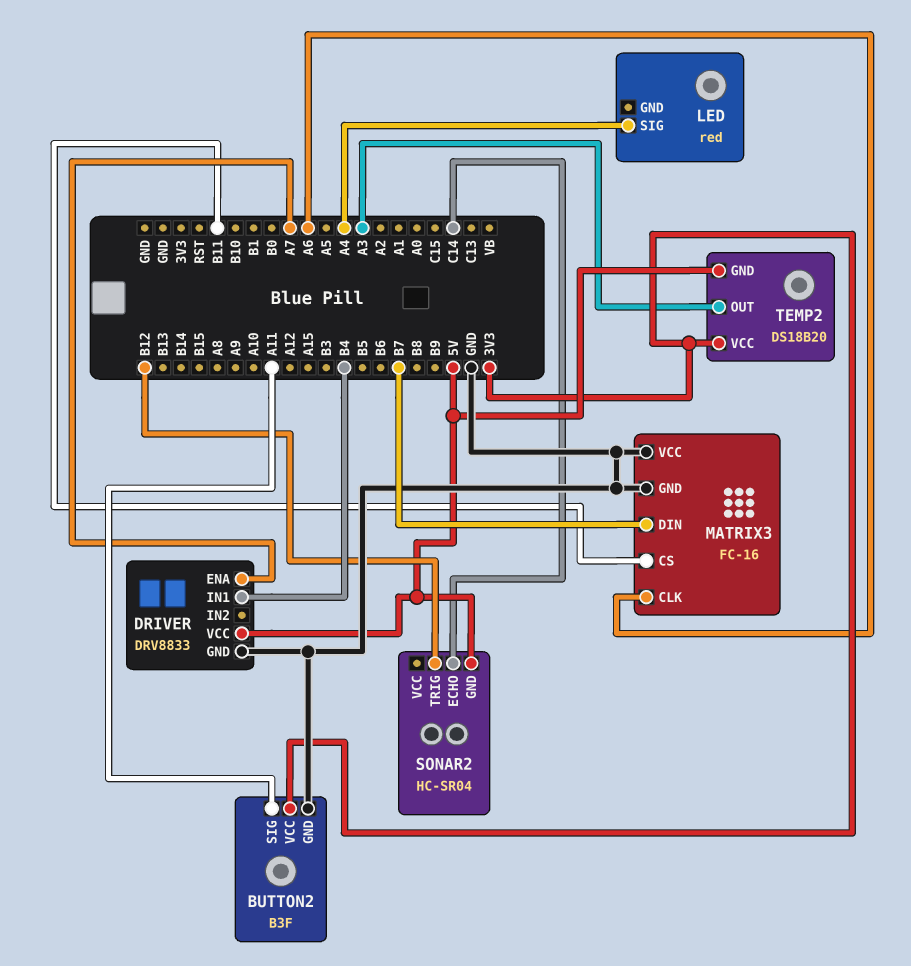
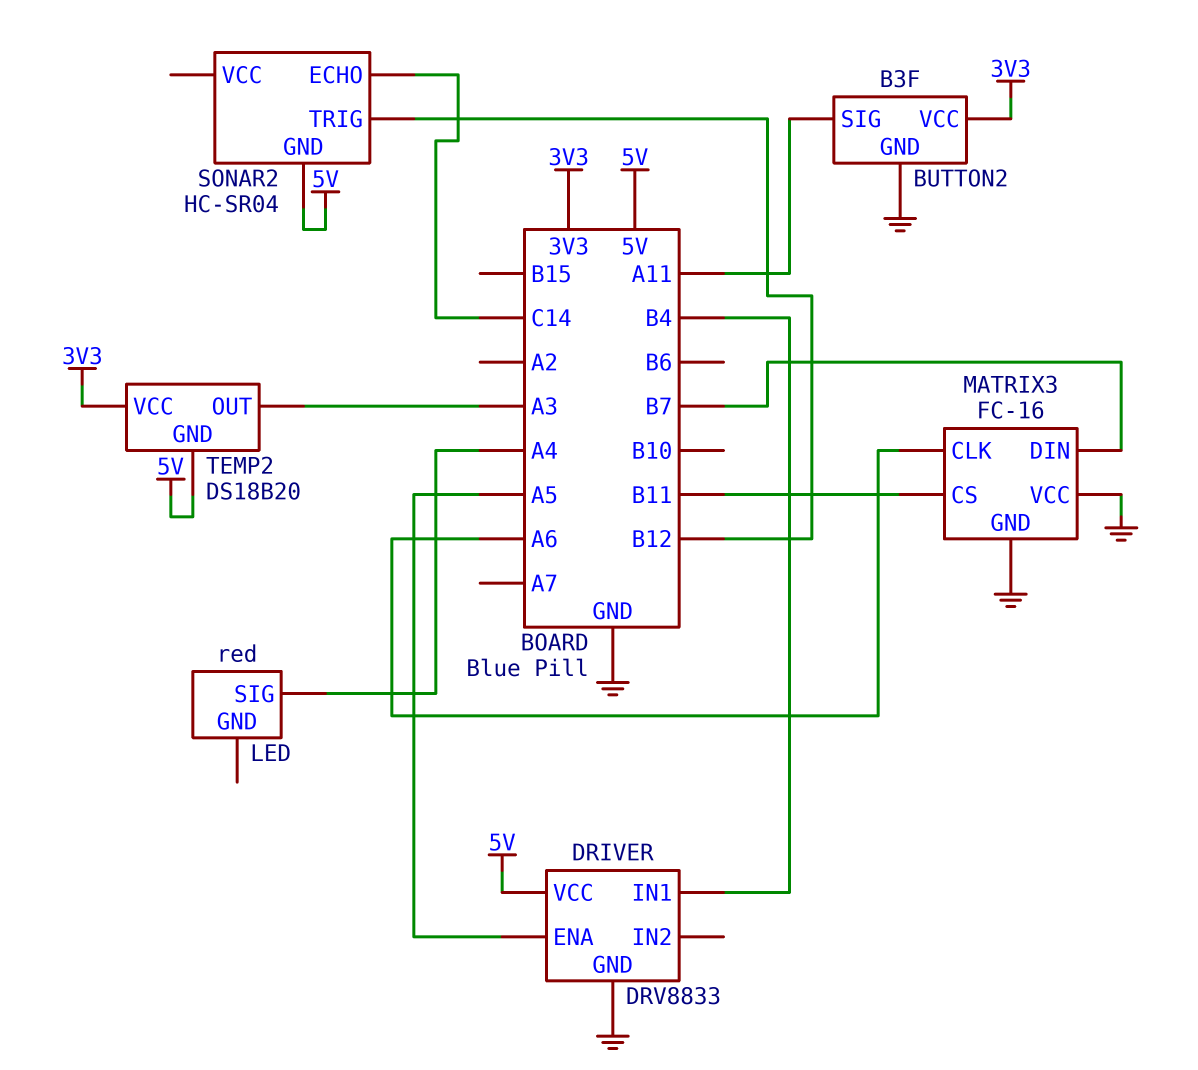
DRIVER pin ENA: A7 -> A5

